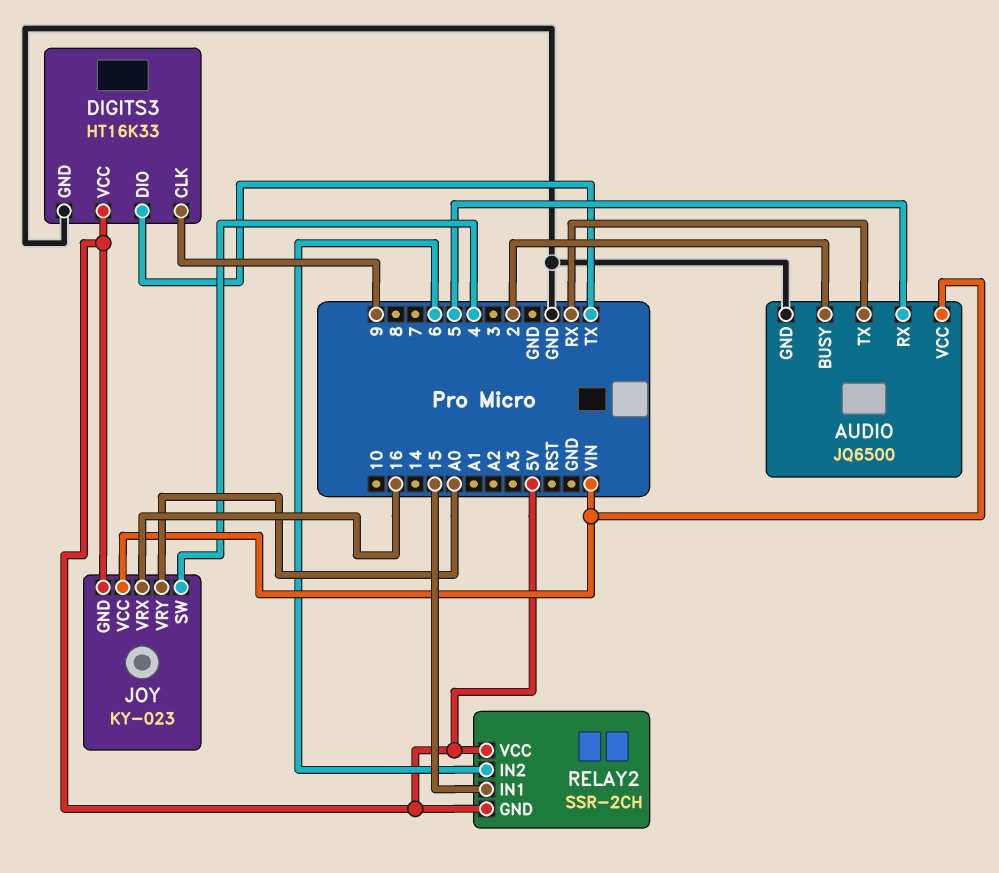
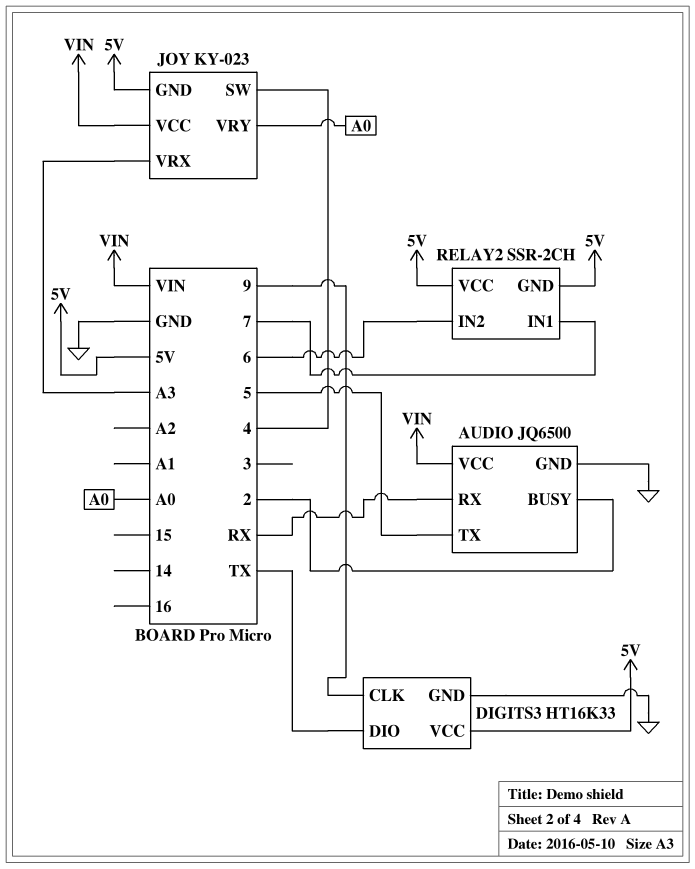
AUDIO pin RX: 5 -> RX
AUDIO pin TX: RX -> 5
JOY pin VRX: 16 -> A3
RELAY2 pin IN1: 15 -> 7

